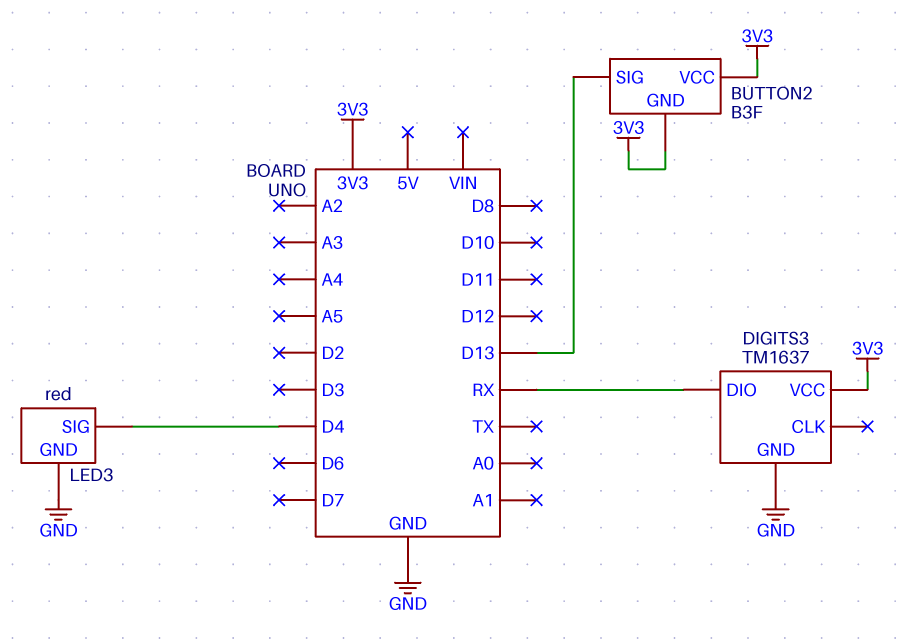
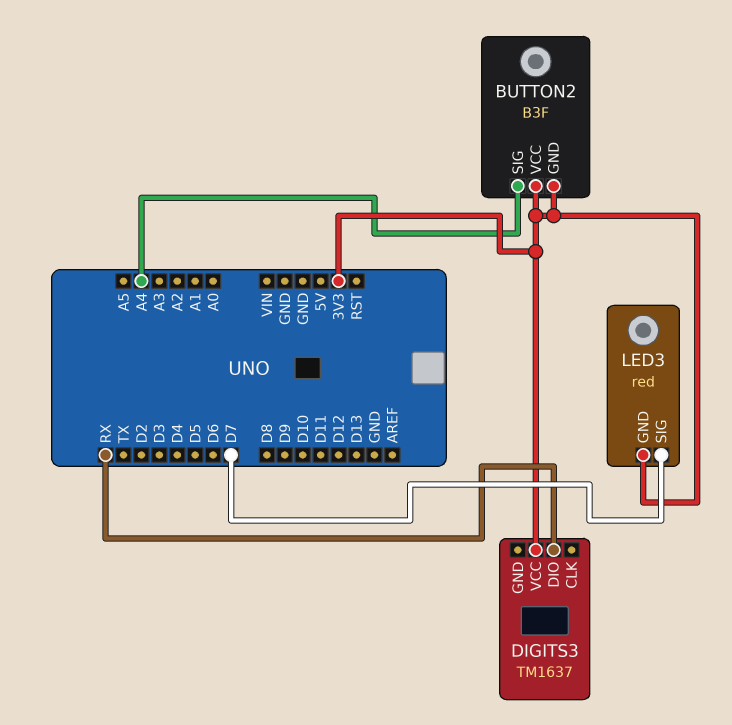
BUTTON2 pin SIG: D13 -> A4
DIGITS3 pin GND: GND -> none
LED3 pin GND: GND -> 3V3
LED3 pin SIG: D4 -> D7

